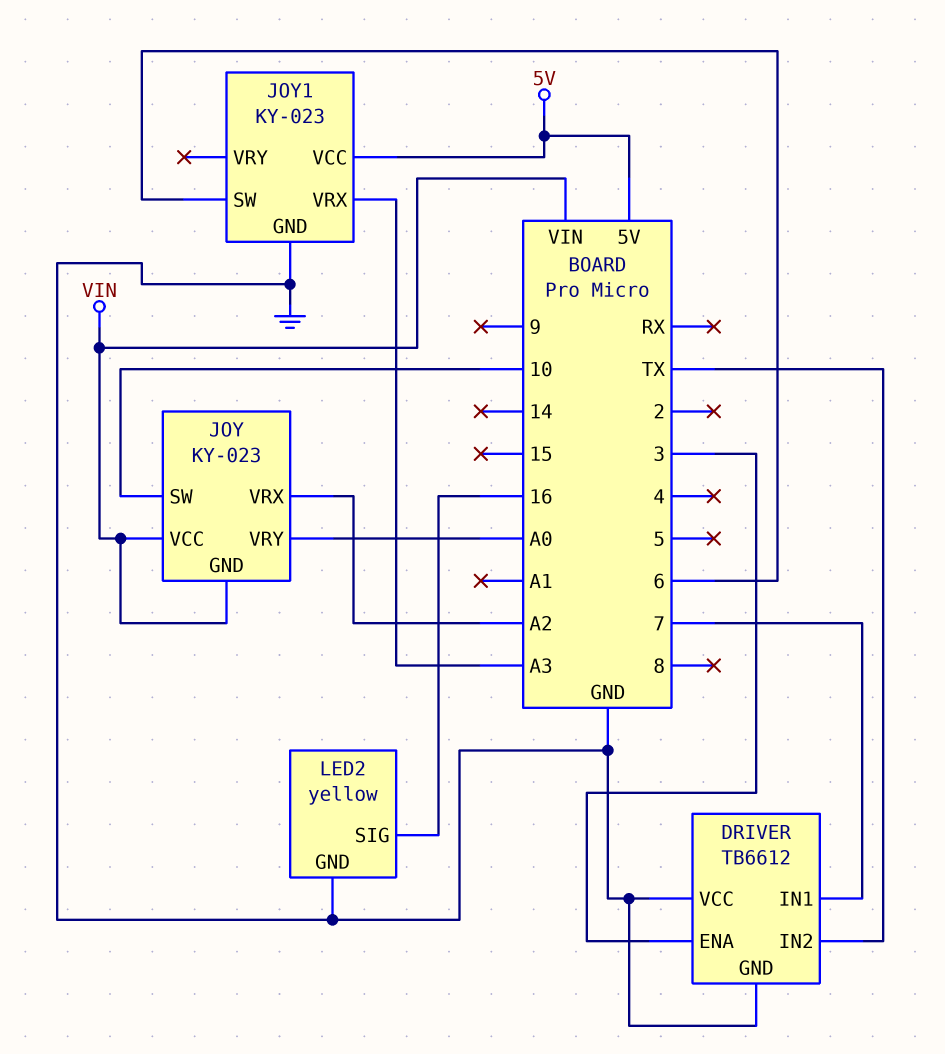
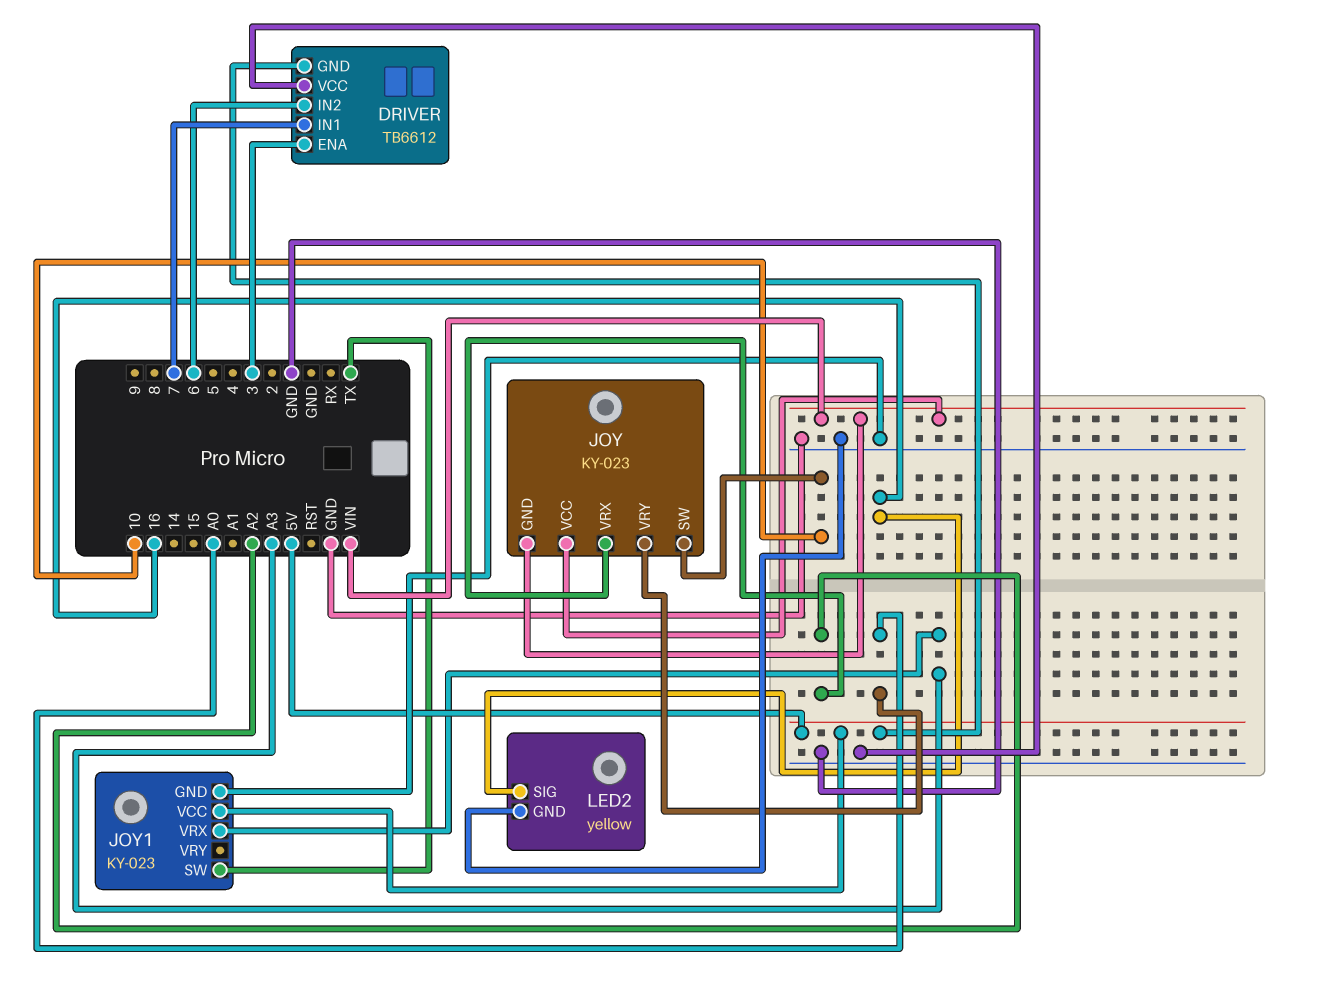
DRIVER pin GND: GND -> 5V
DRIVER pin IN2: TX -> 6
JOY1 pin SW: 6 -> TX

